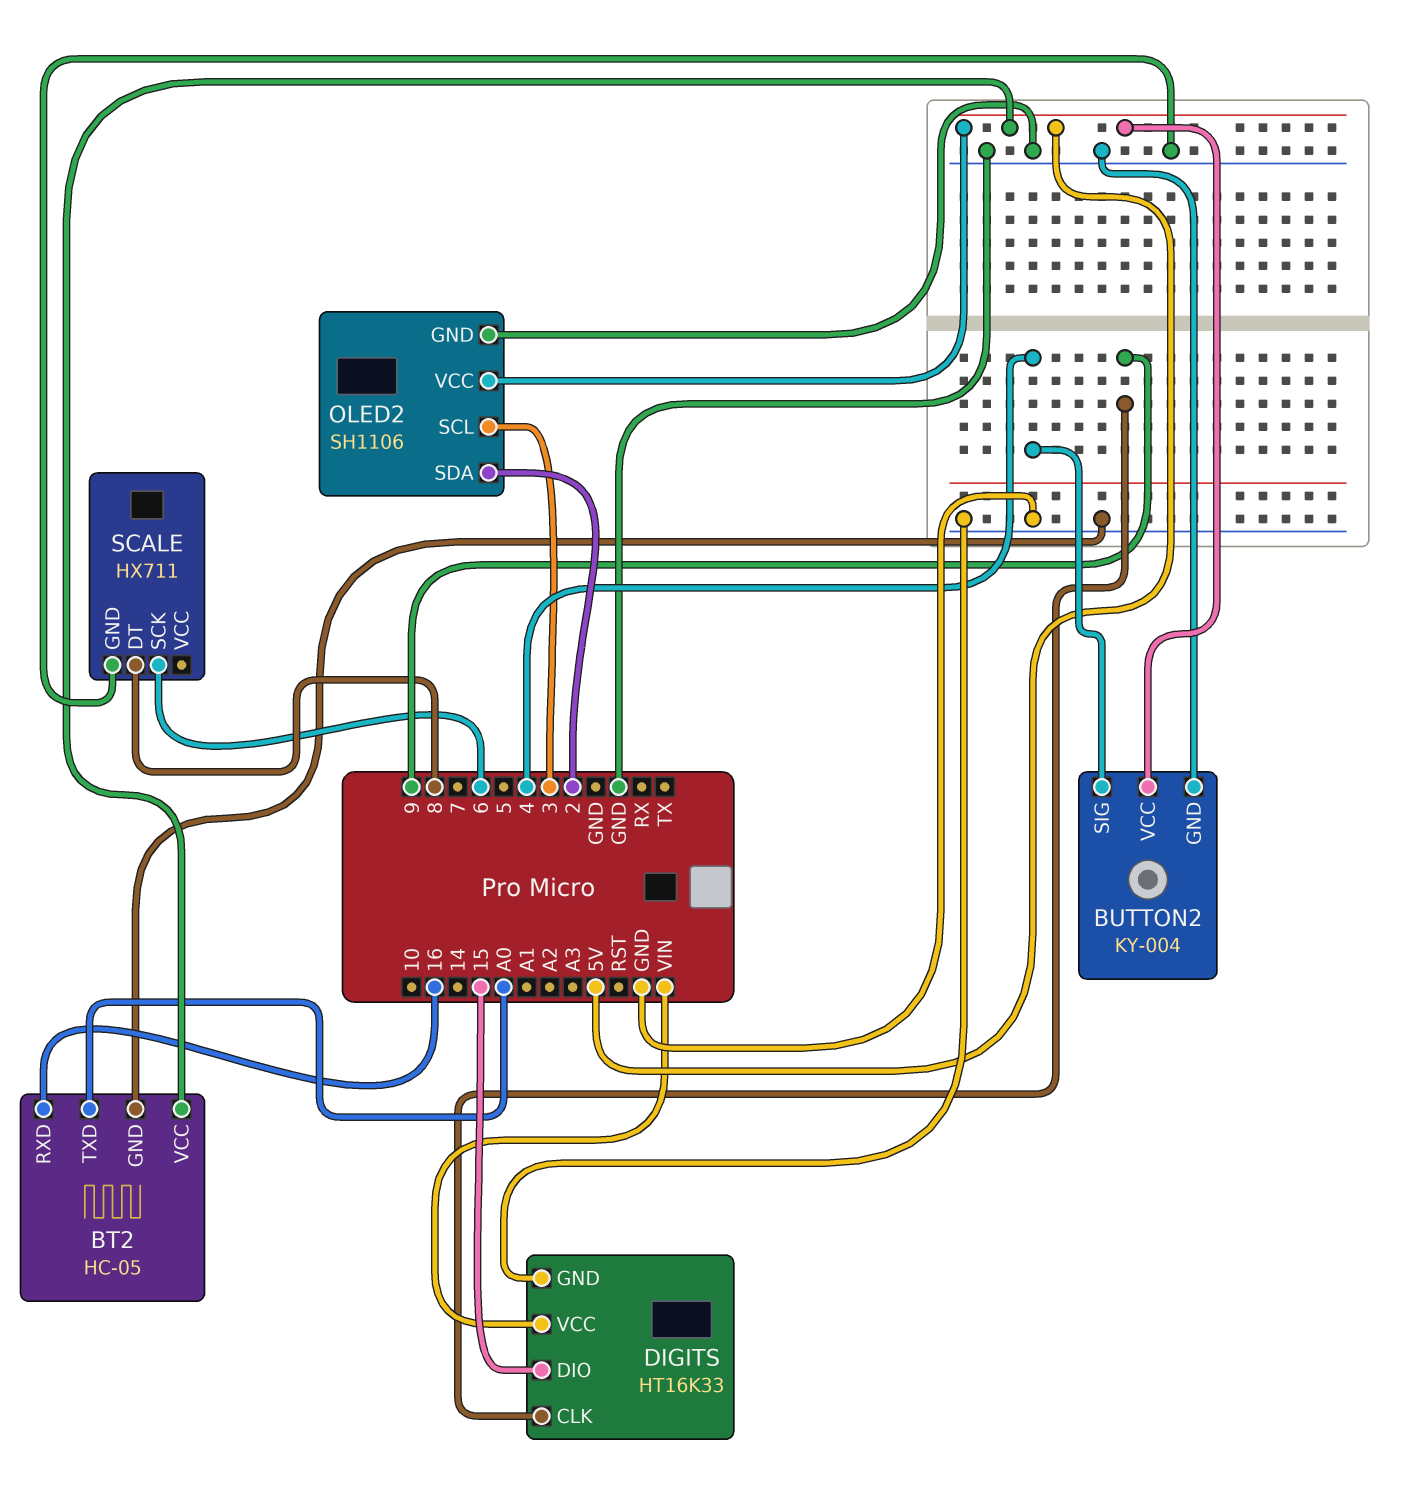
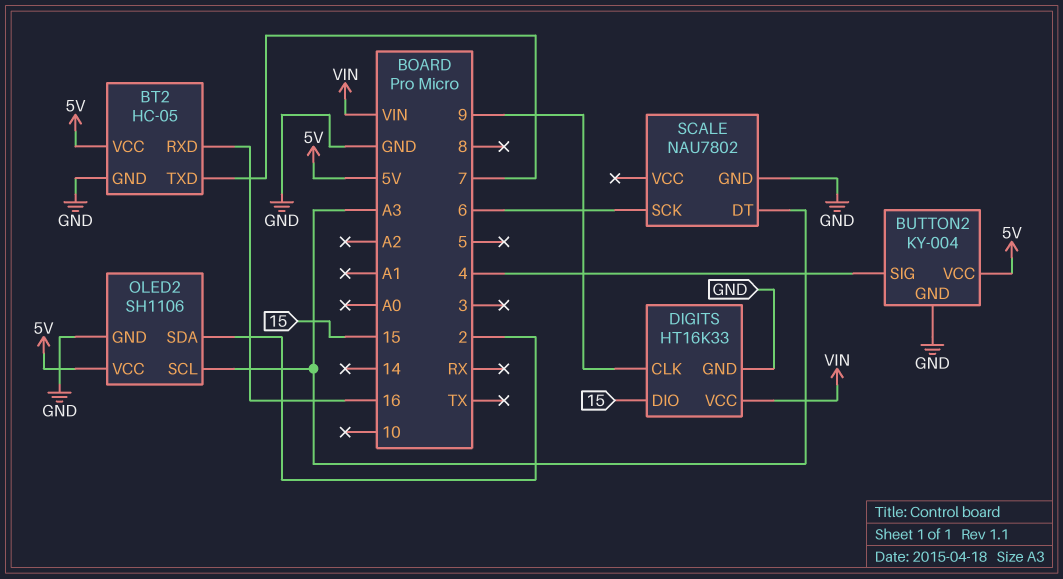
BT2 pin TXD: A0 -> 7
OLED2 pin SCL: 3 -> A3
SCALE: HX711 -> NAU7802
SCALE pin DT: 8 -> A3

